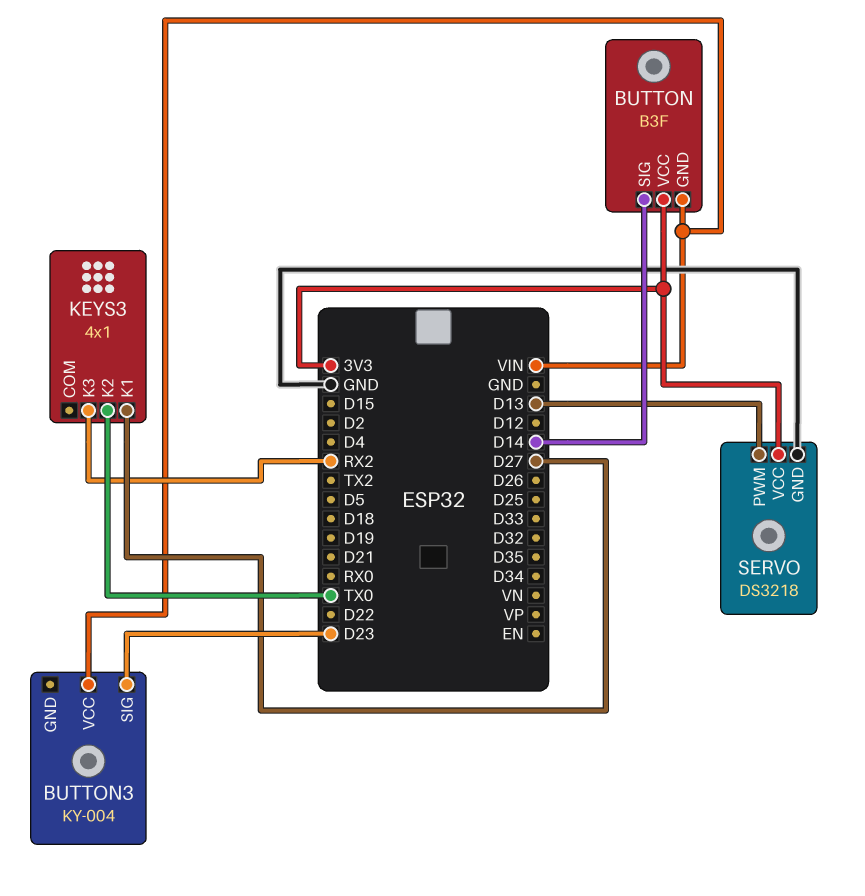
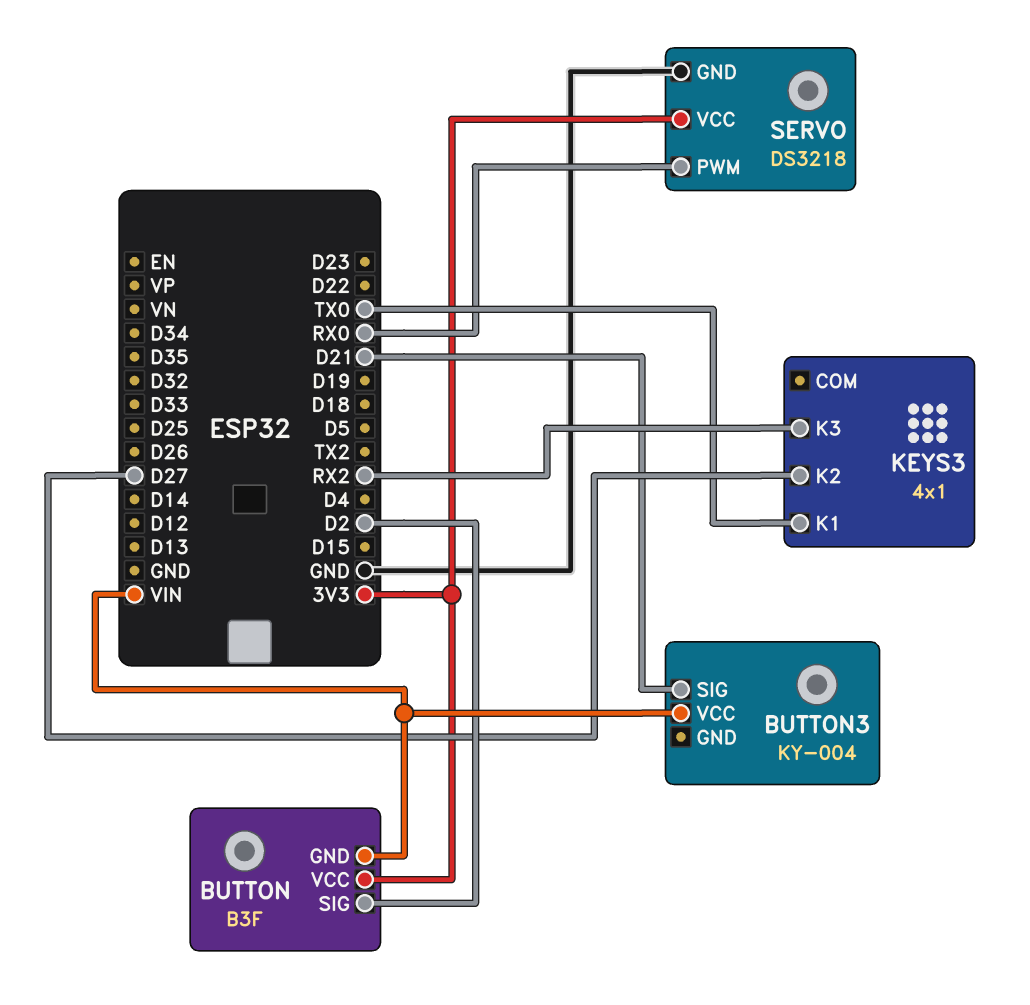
BUTTON pin SIG: D14 -> D2
BUTTON3 pin SIG: D23 -> D21
KEYS3 pin K1: D27 -> TX0
KEYS3 pin K2: TX0 -> D27
SERVO pin PWM: D13 -> RX0

